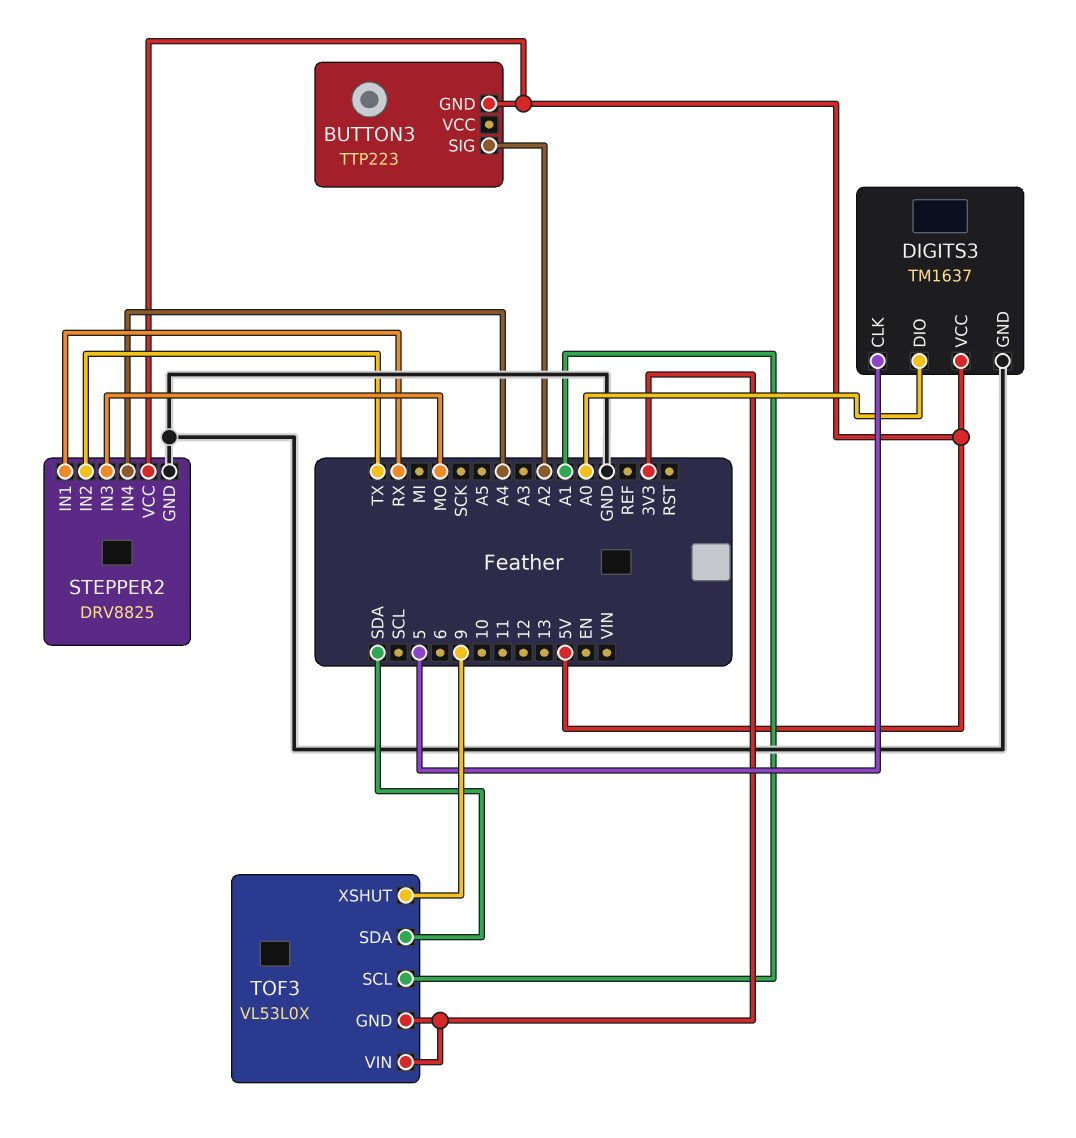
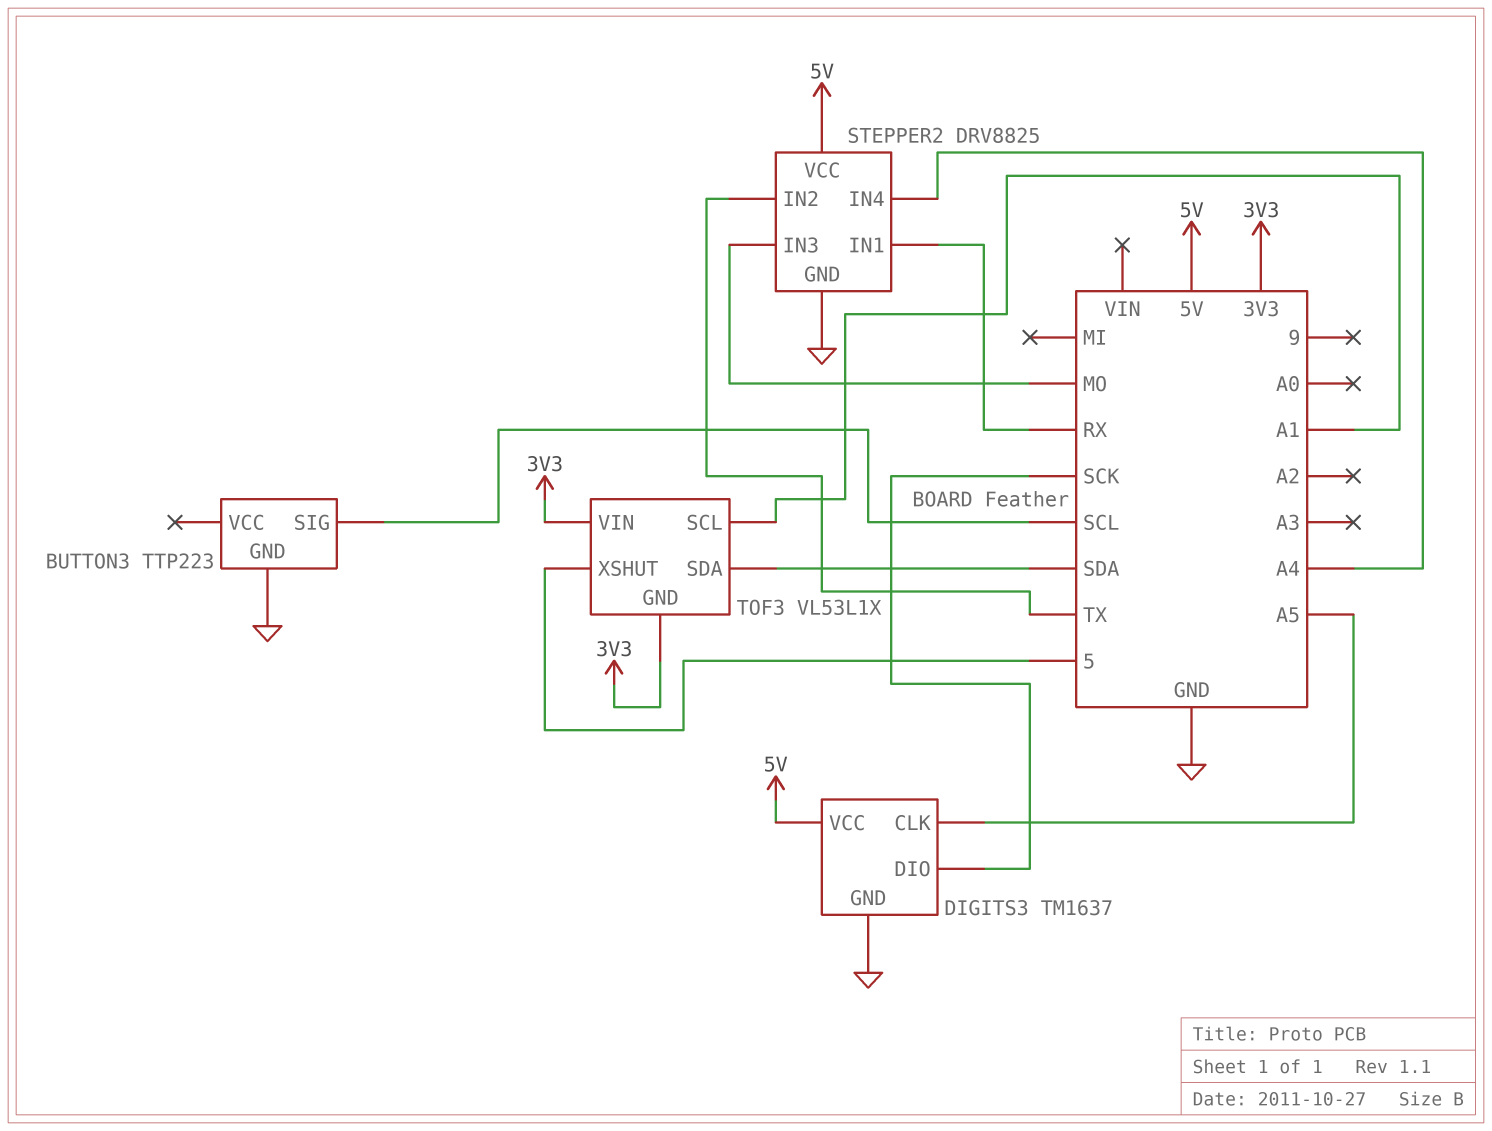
BUTTON3 pin GND: 5V -> GND
BUTTON3 pin SIG: A2 -> SCL
DIGITS3 pin CLK: 5 -> A5
DIGITS3 pin DIO: A0 -> SCK
TOF3: VL53L0X -> VL53L1X
TOF3 pin XSHUT: 9 -> 5

